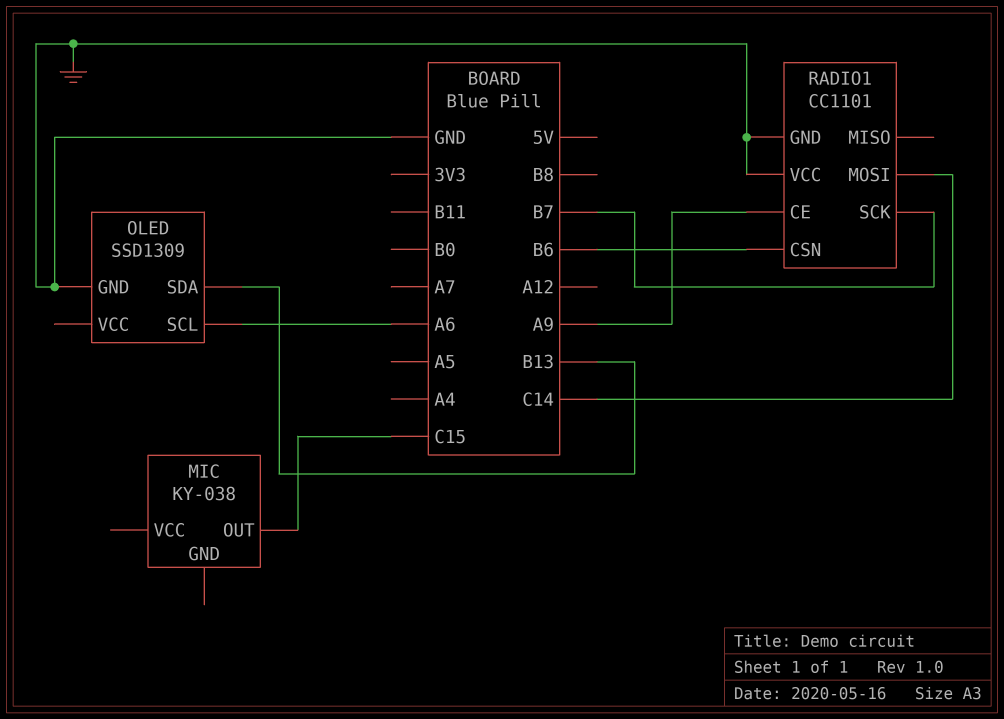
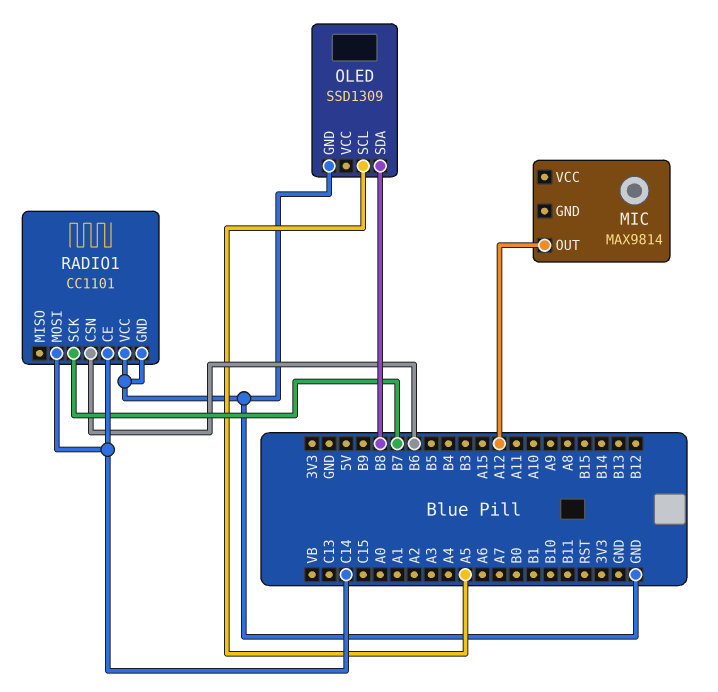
MIC: KY-038 -> MAX9814
MIC pin OUT: C15 -> A12
OLED pin SCL: A6 -> A5
OLED pin SDA: B13 -> B8
RADIO1 pin CE: A9 -> C14

